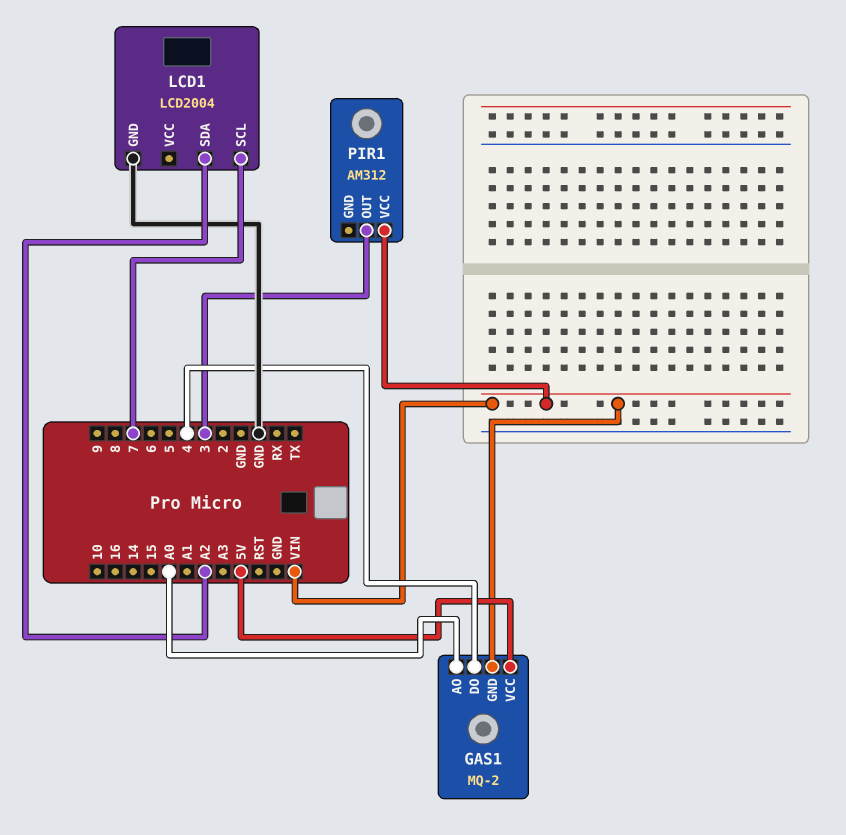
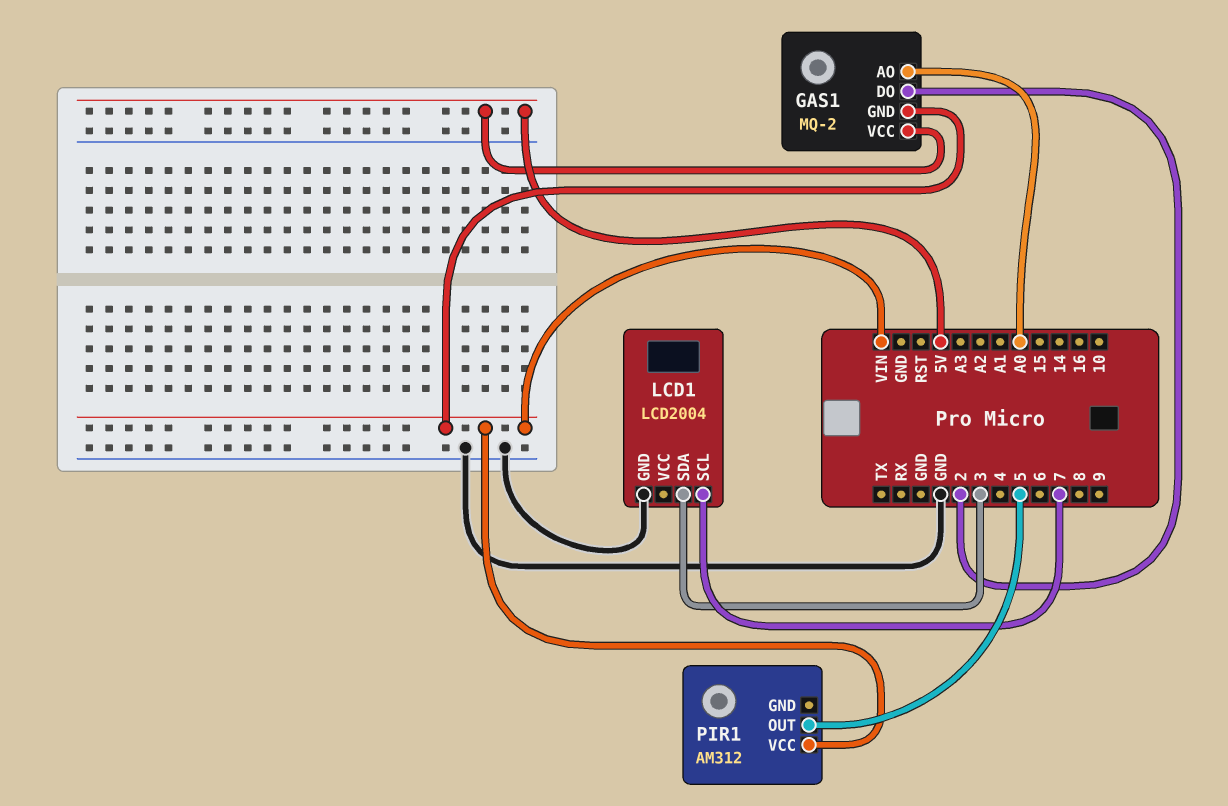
GAS1 pin DO: 4 -> 2
LCD1 pin SDA: A2 -> 3
PIR1 pin OUT: 3 -> 5

